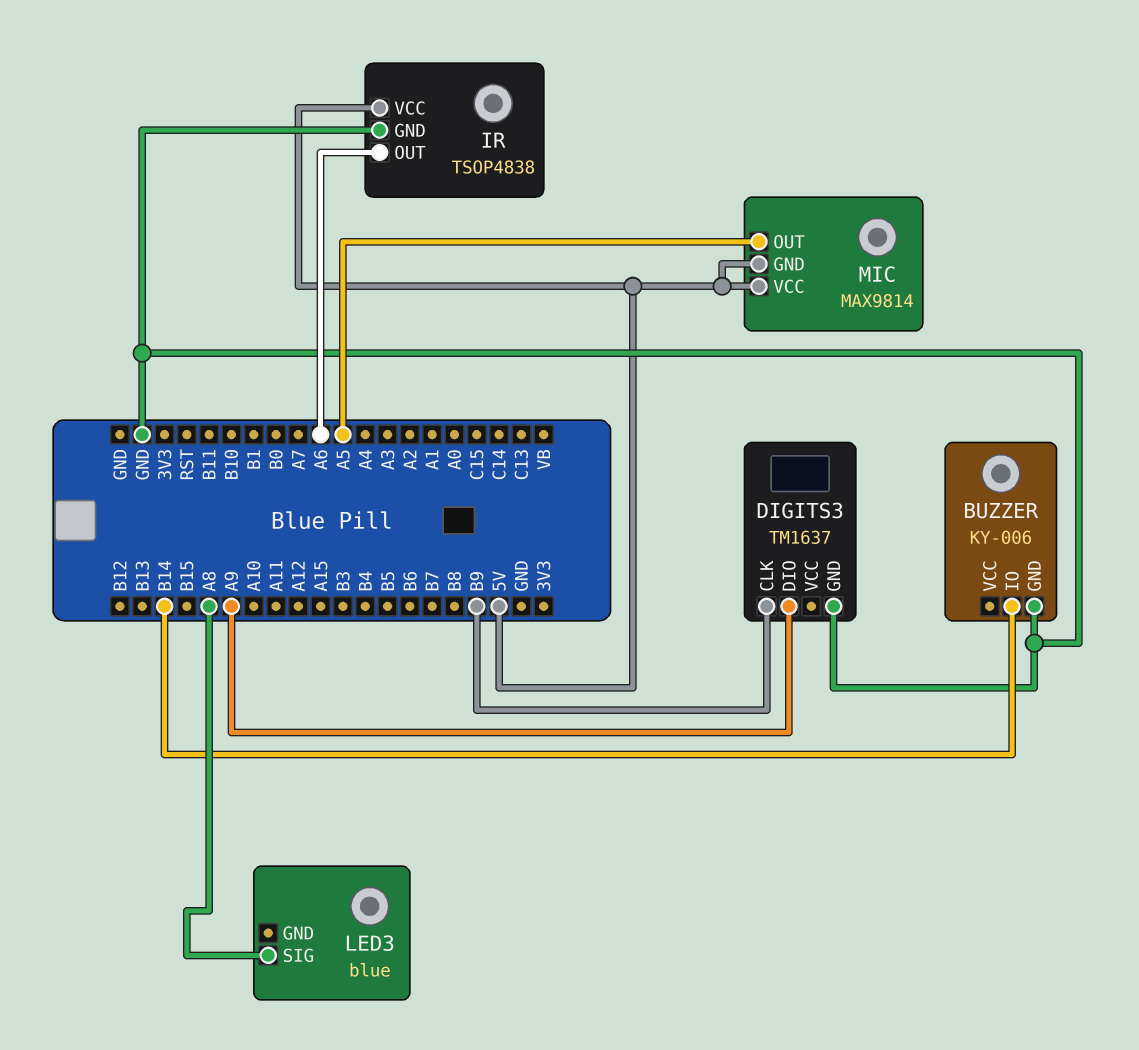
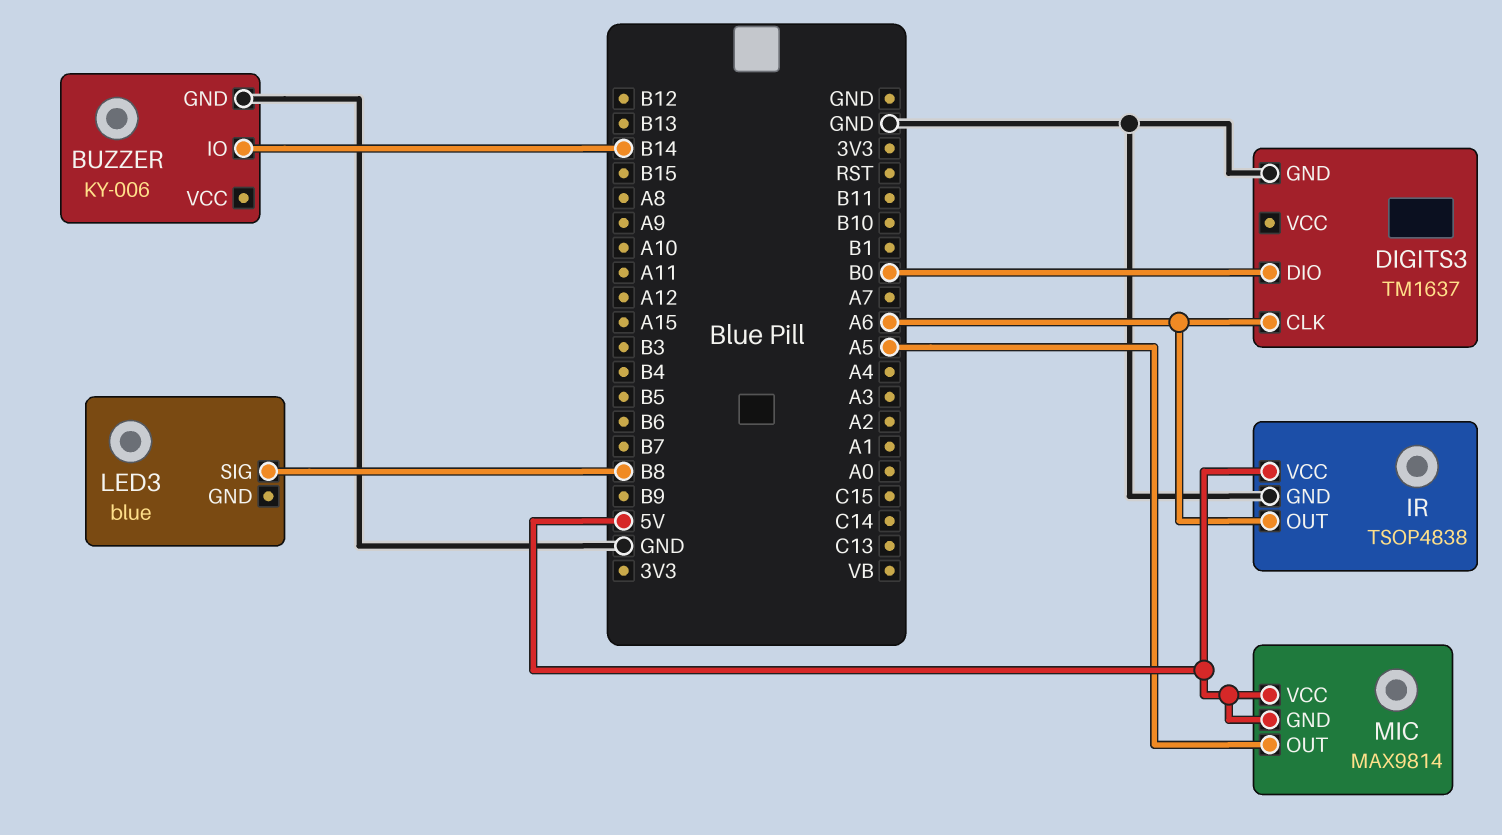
DIGITS3 pin CLK: B9 -> A6
DIGITS3 pin DIO: A9 -> B0
LED3 pin SIG: A8 -> B8

